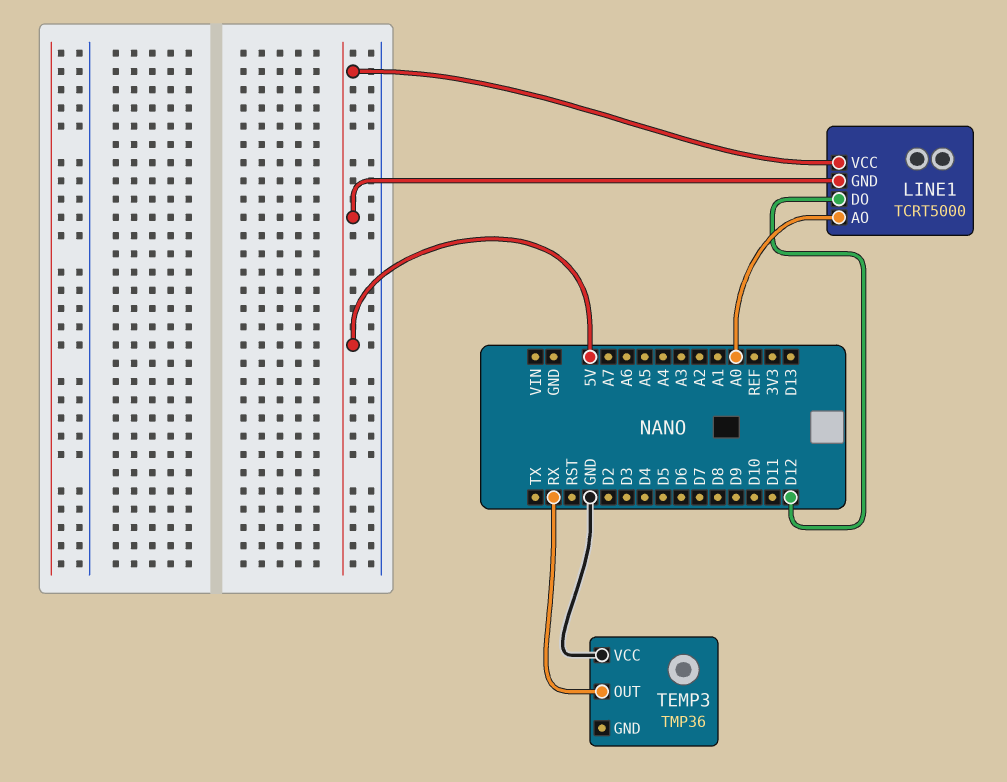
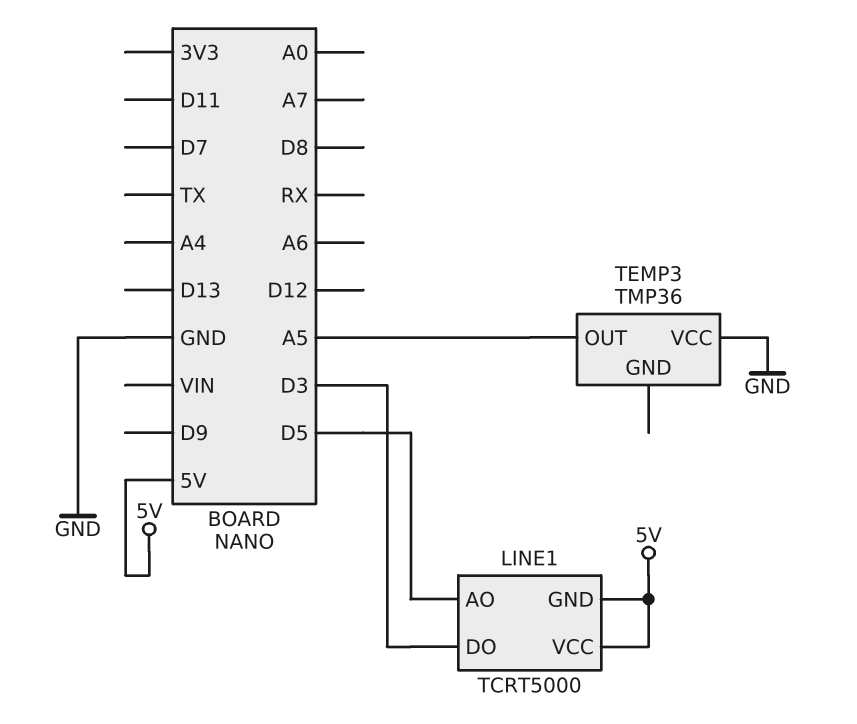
LINE1 pin AO: A0 -> D5
LINE1 pin DO: D12 -> D3
TEMP3 pin OUT: RX -> A5

